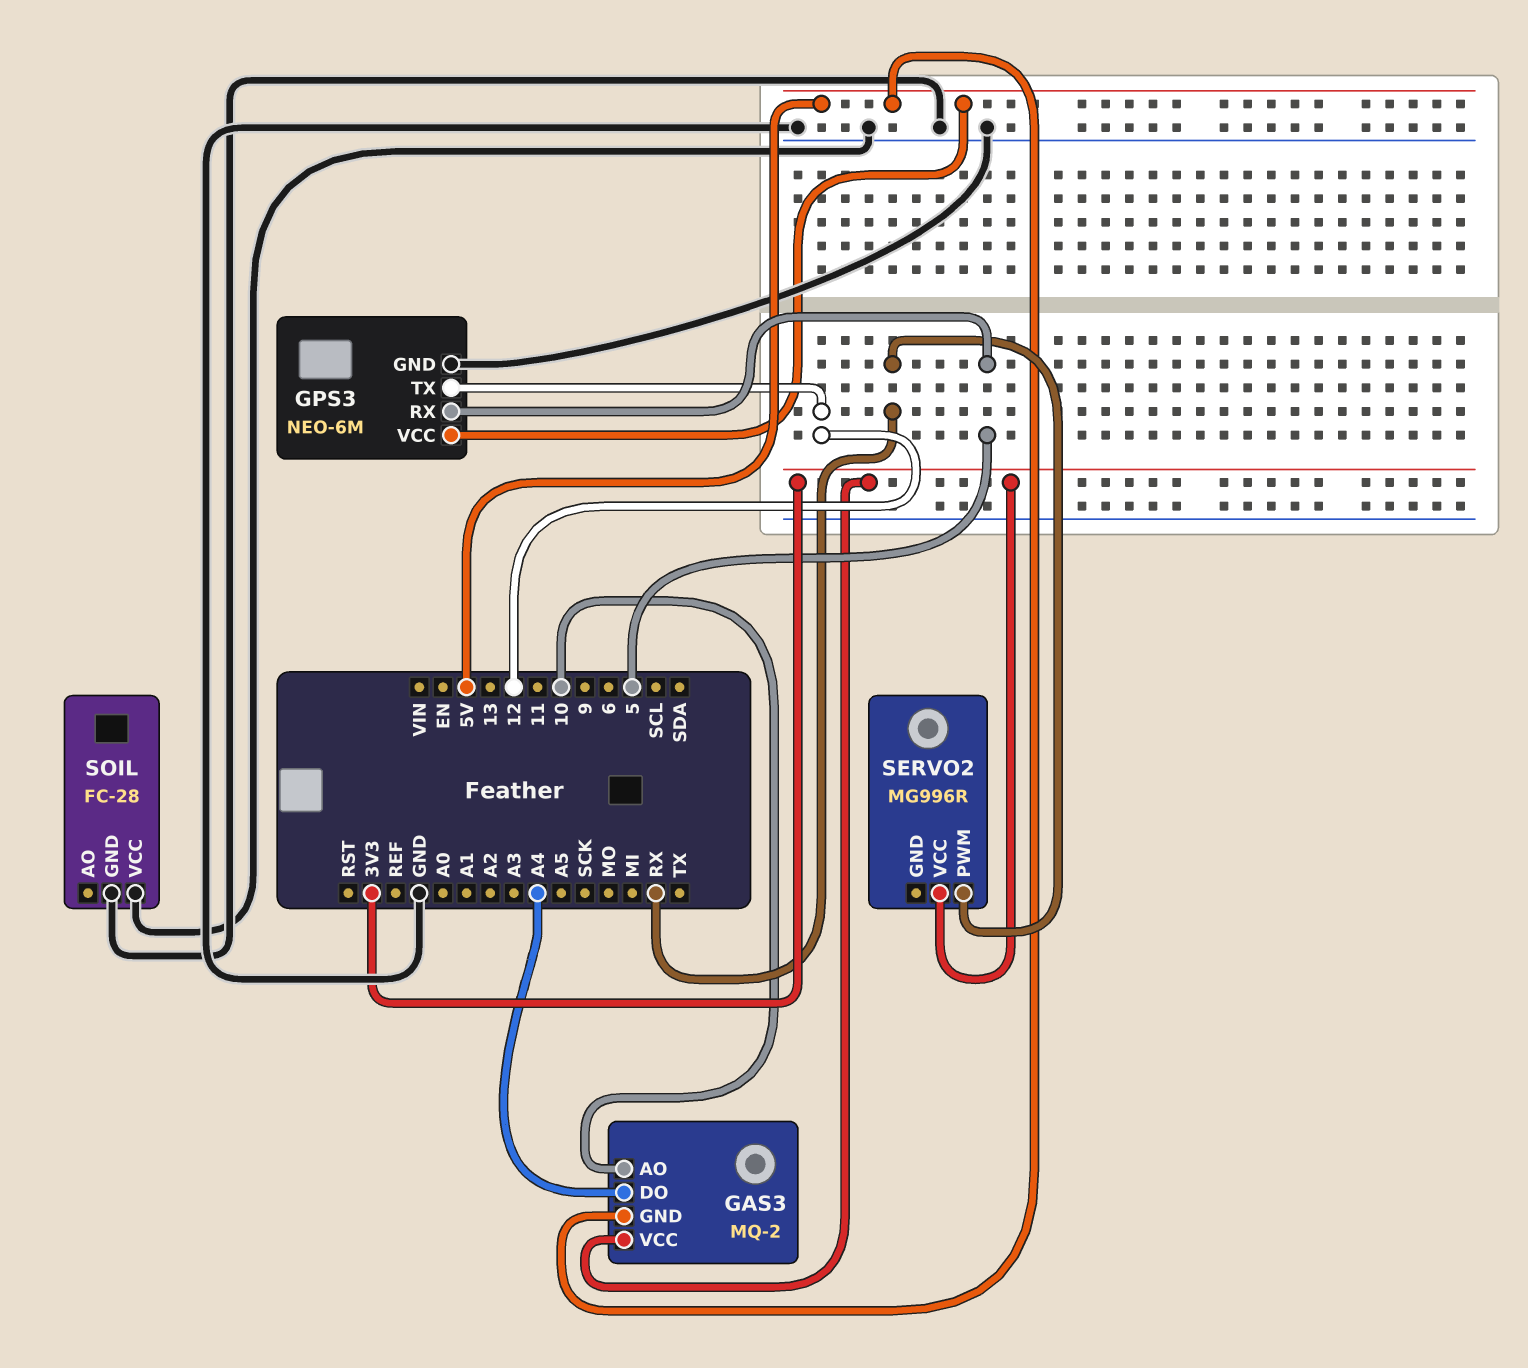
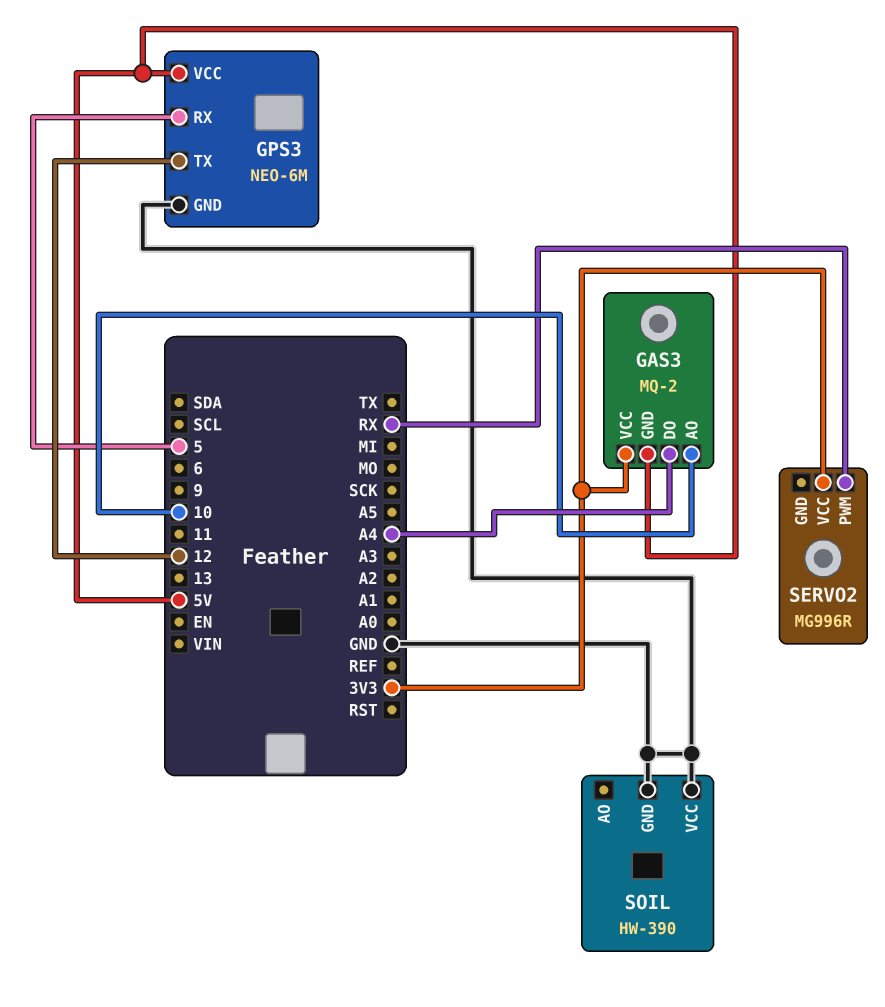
SOIL: FC-28 -> HW-390

